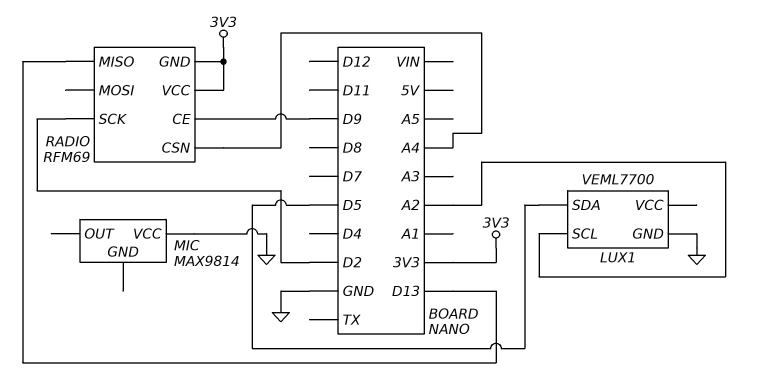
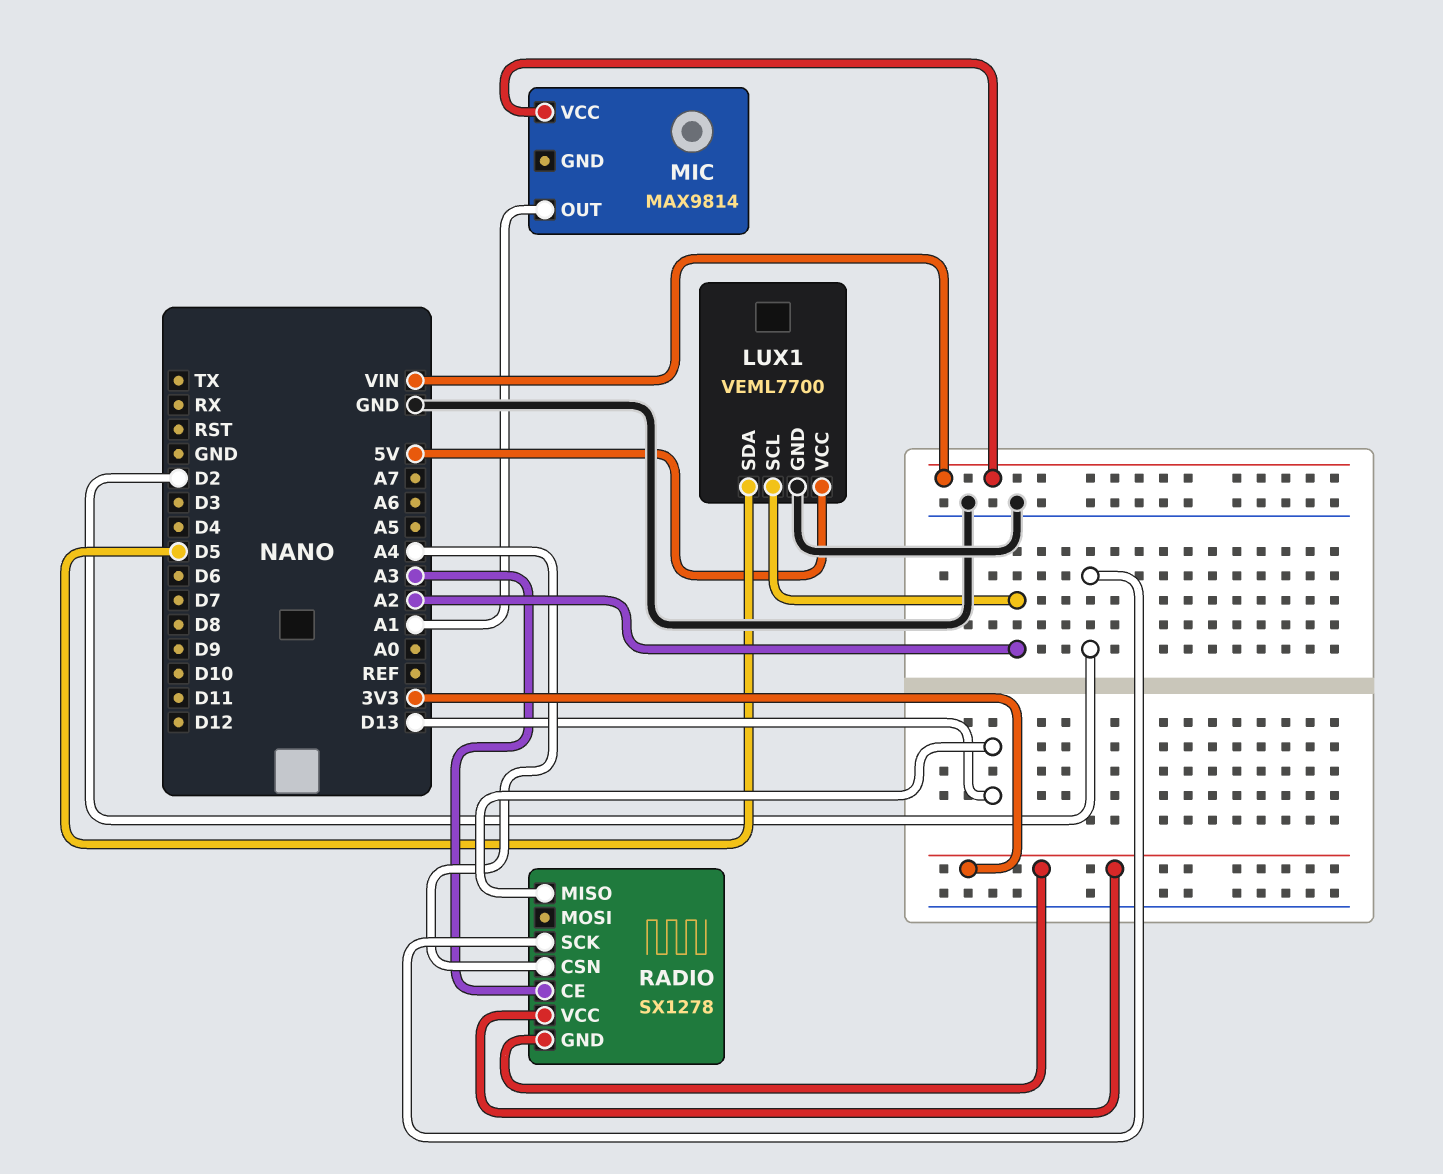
LUX1 pin VCC: none -> 5V
MIC pin OUT: none -> A1
MIC pin VCC: GND -> VIN
RADIO: RFM69 -> SX1278
RADIO pin CE: D9 -> A3

